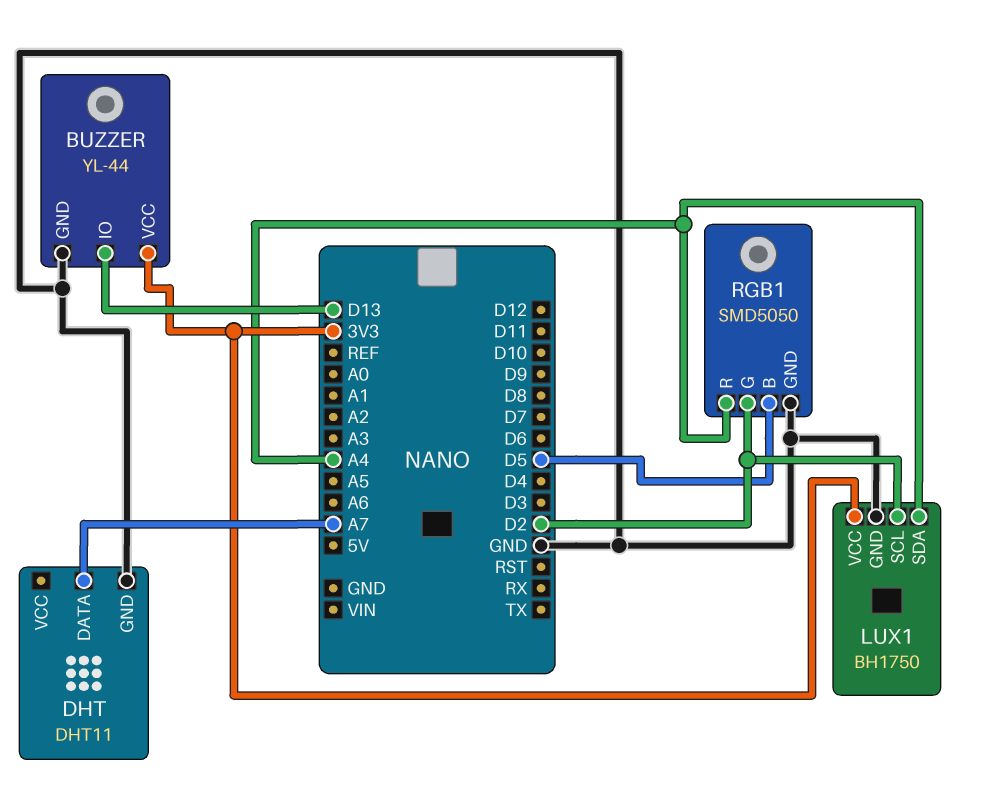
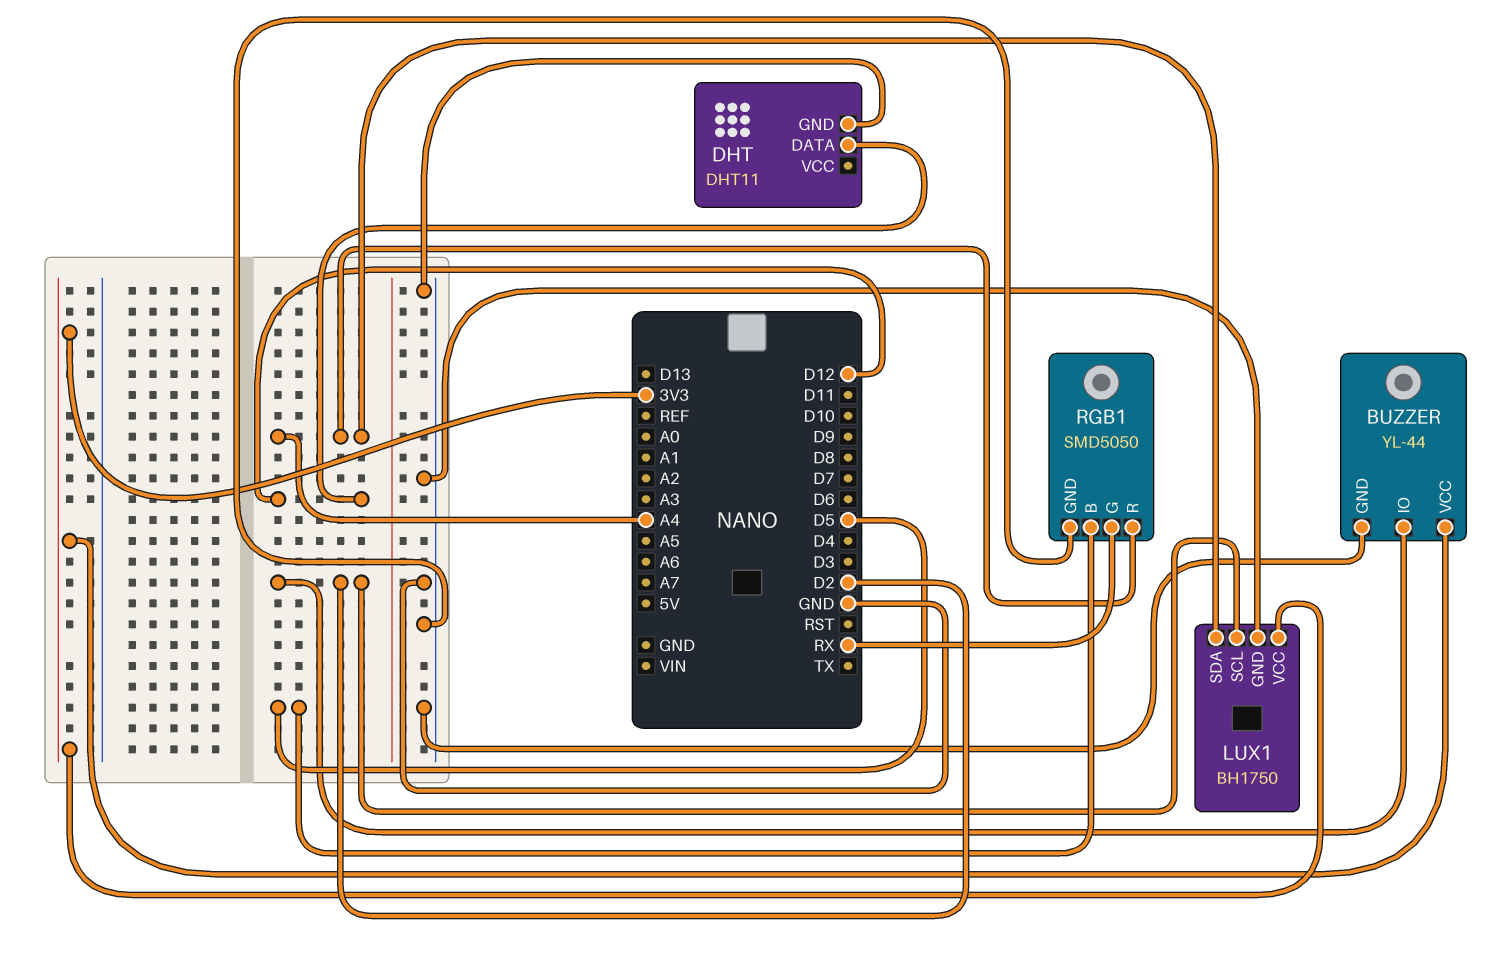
BUZZER pin IO: D13 -> D2
DHT pin DATA: A7 -> D12
RGB1 pin G: D2 -> RX

